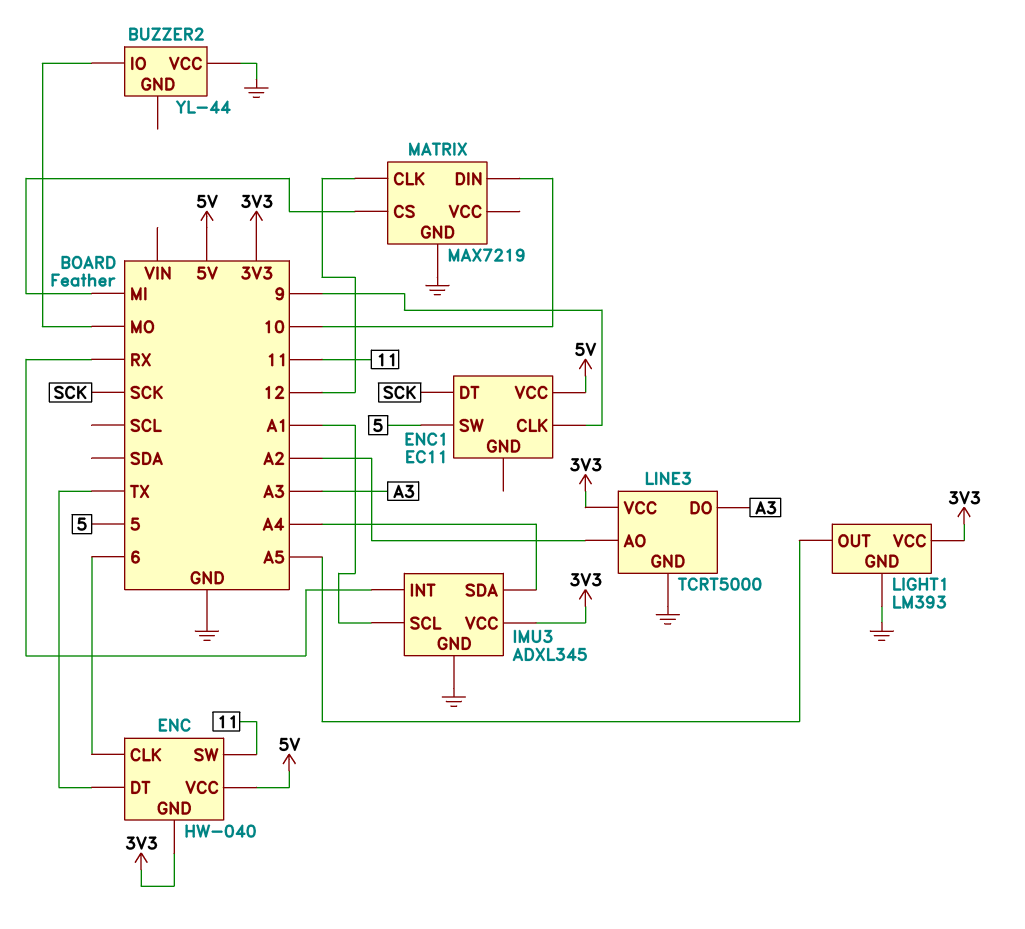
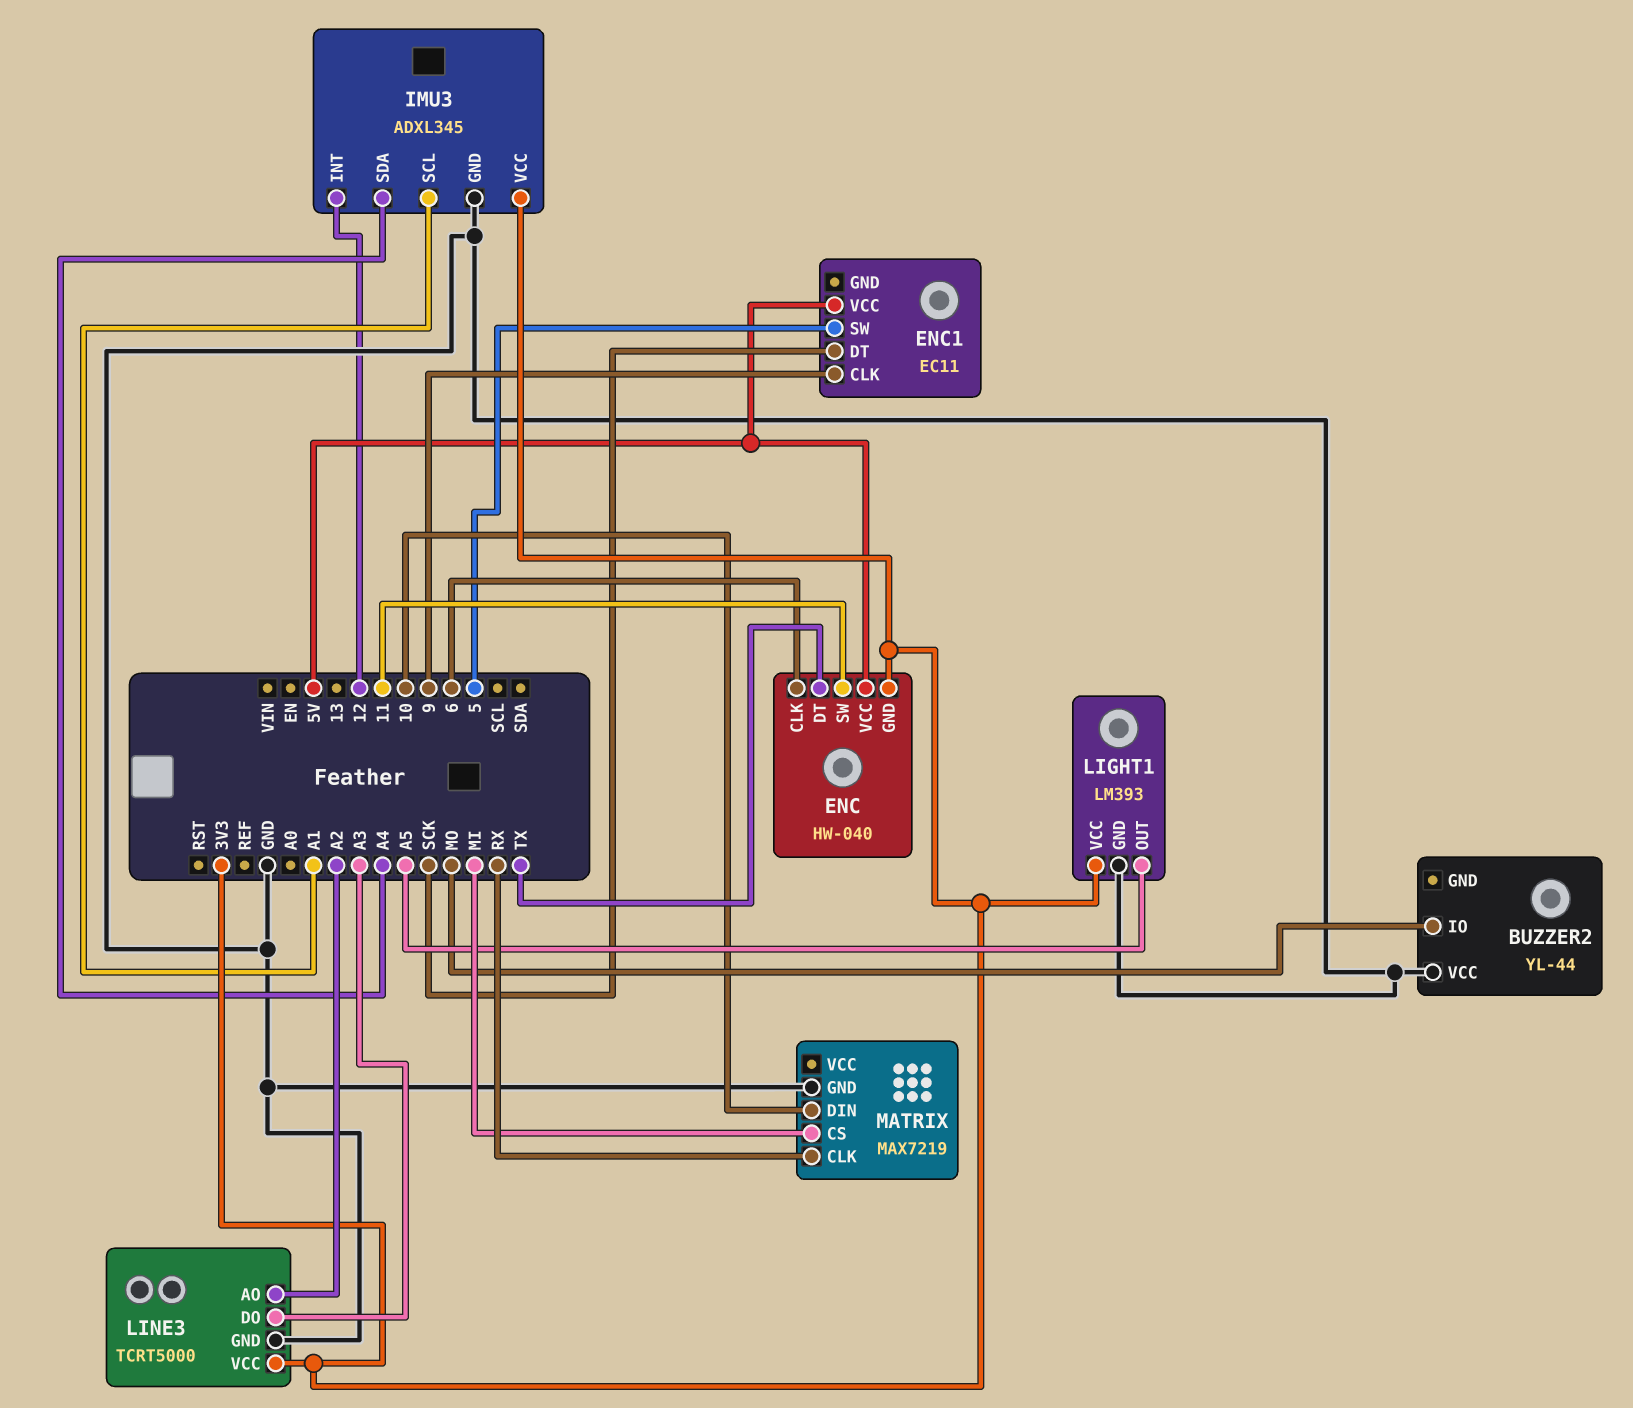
IMU3 pin INT: RX -> 12
MATRIX pin CLK: 12 -> RX

